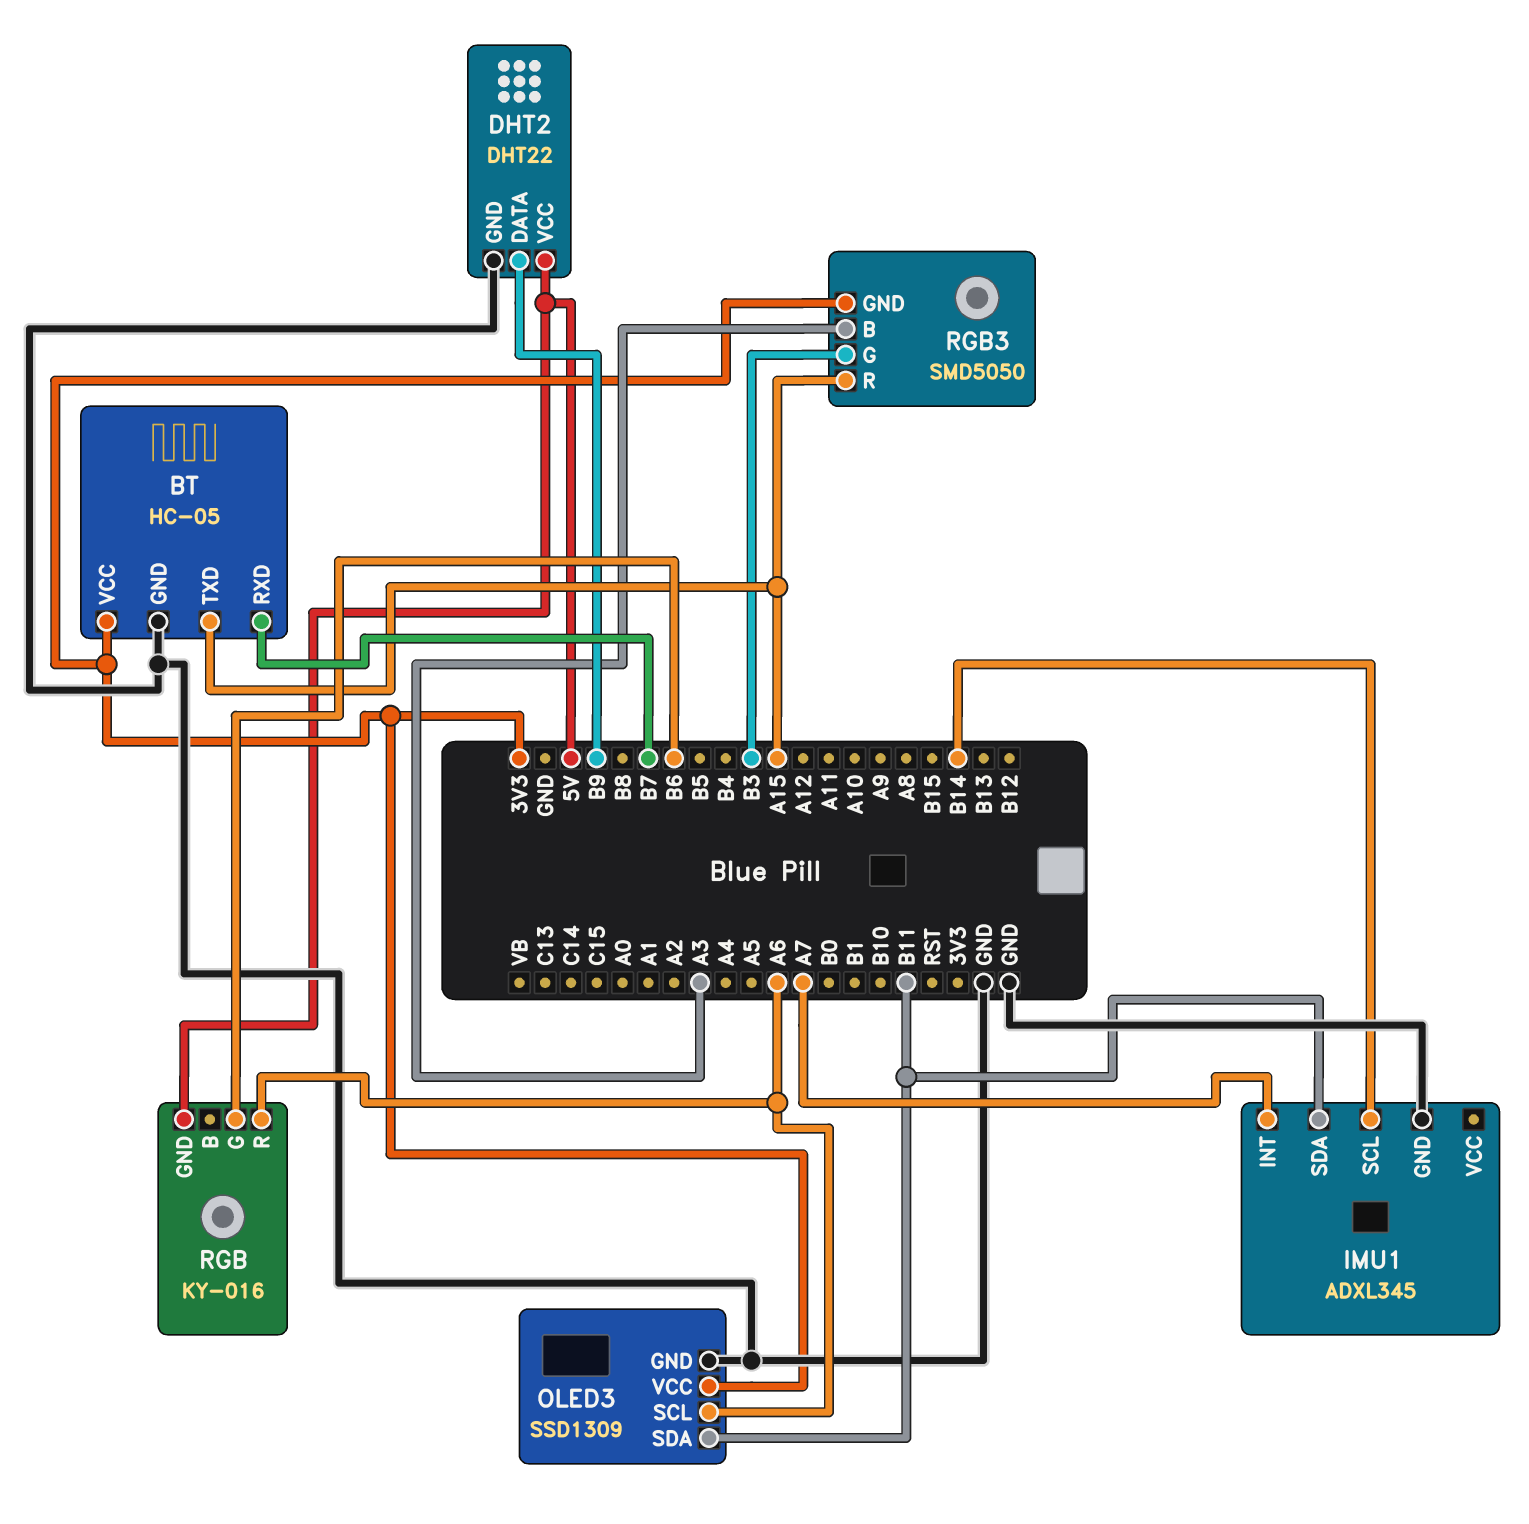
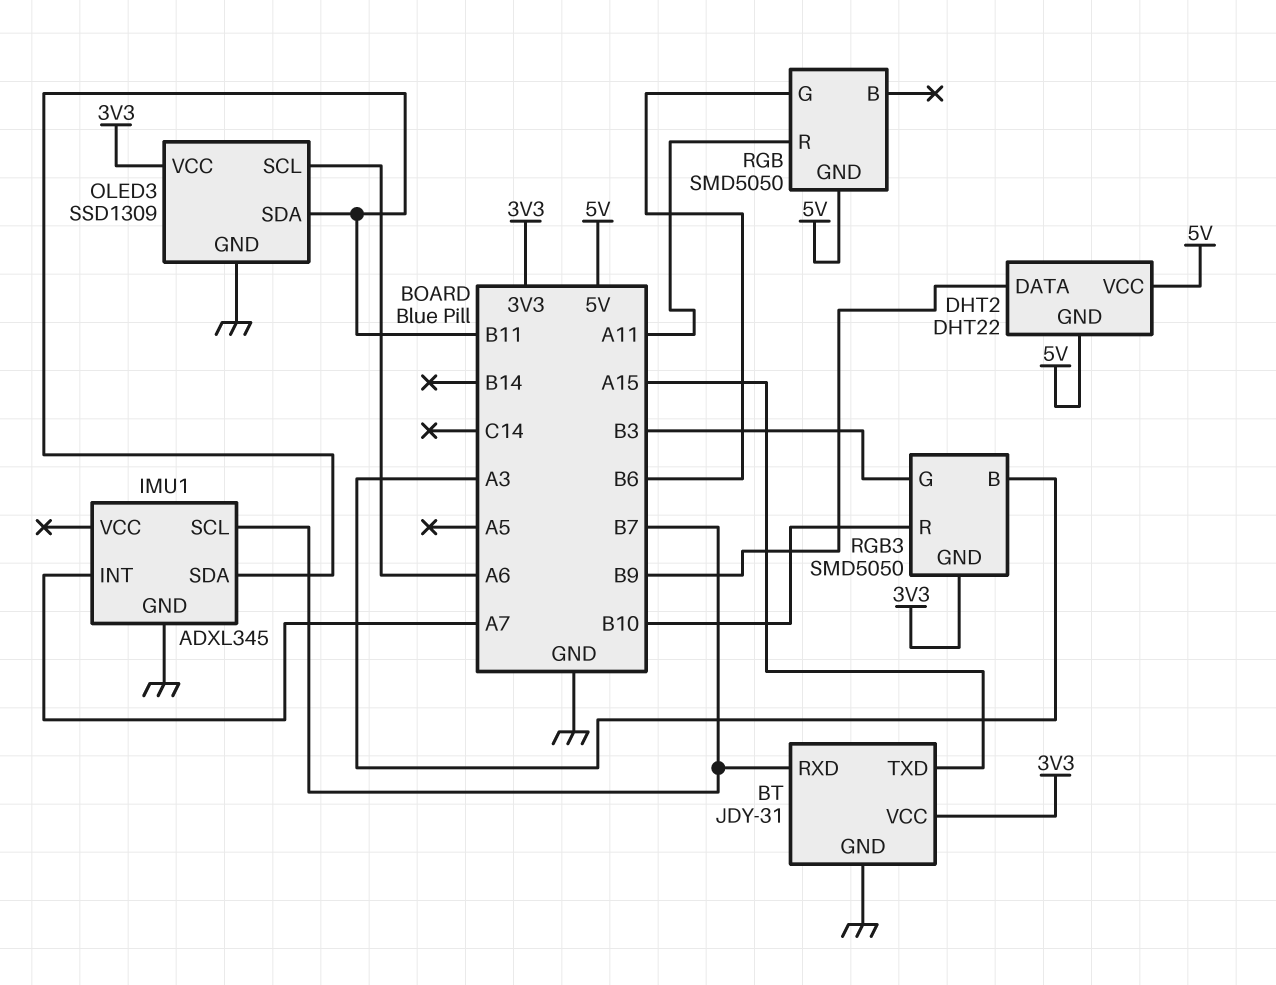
BT: HC-05 -> JDY-31
DHT2 pin GND: GND -> 5V
IMU1 pin SCL: B14 -> B7
RGB: KY-016 -> SMD5050
RGB pin R: A6 -> A11
RGB3 pin R: A15 -> B10

